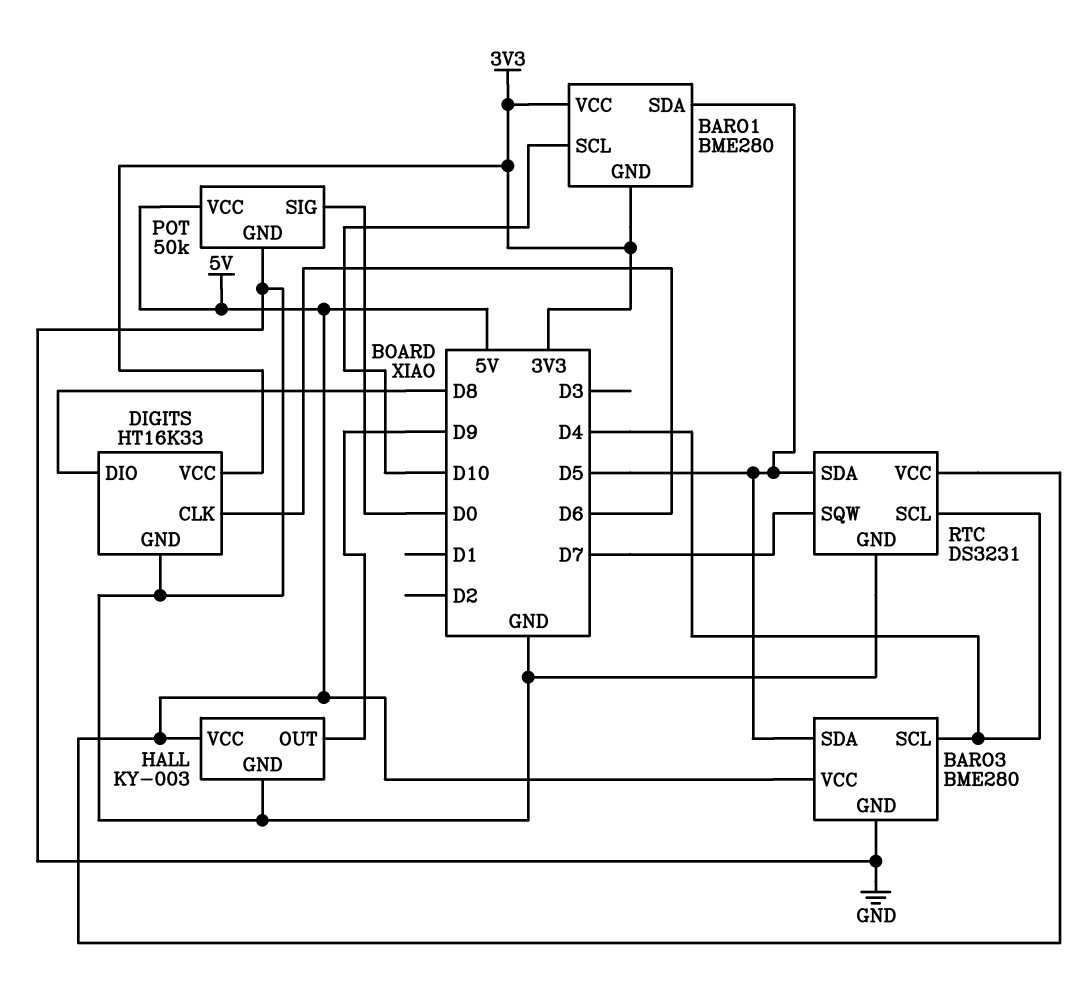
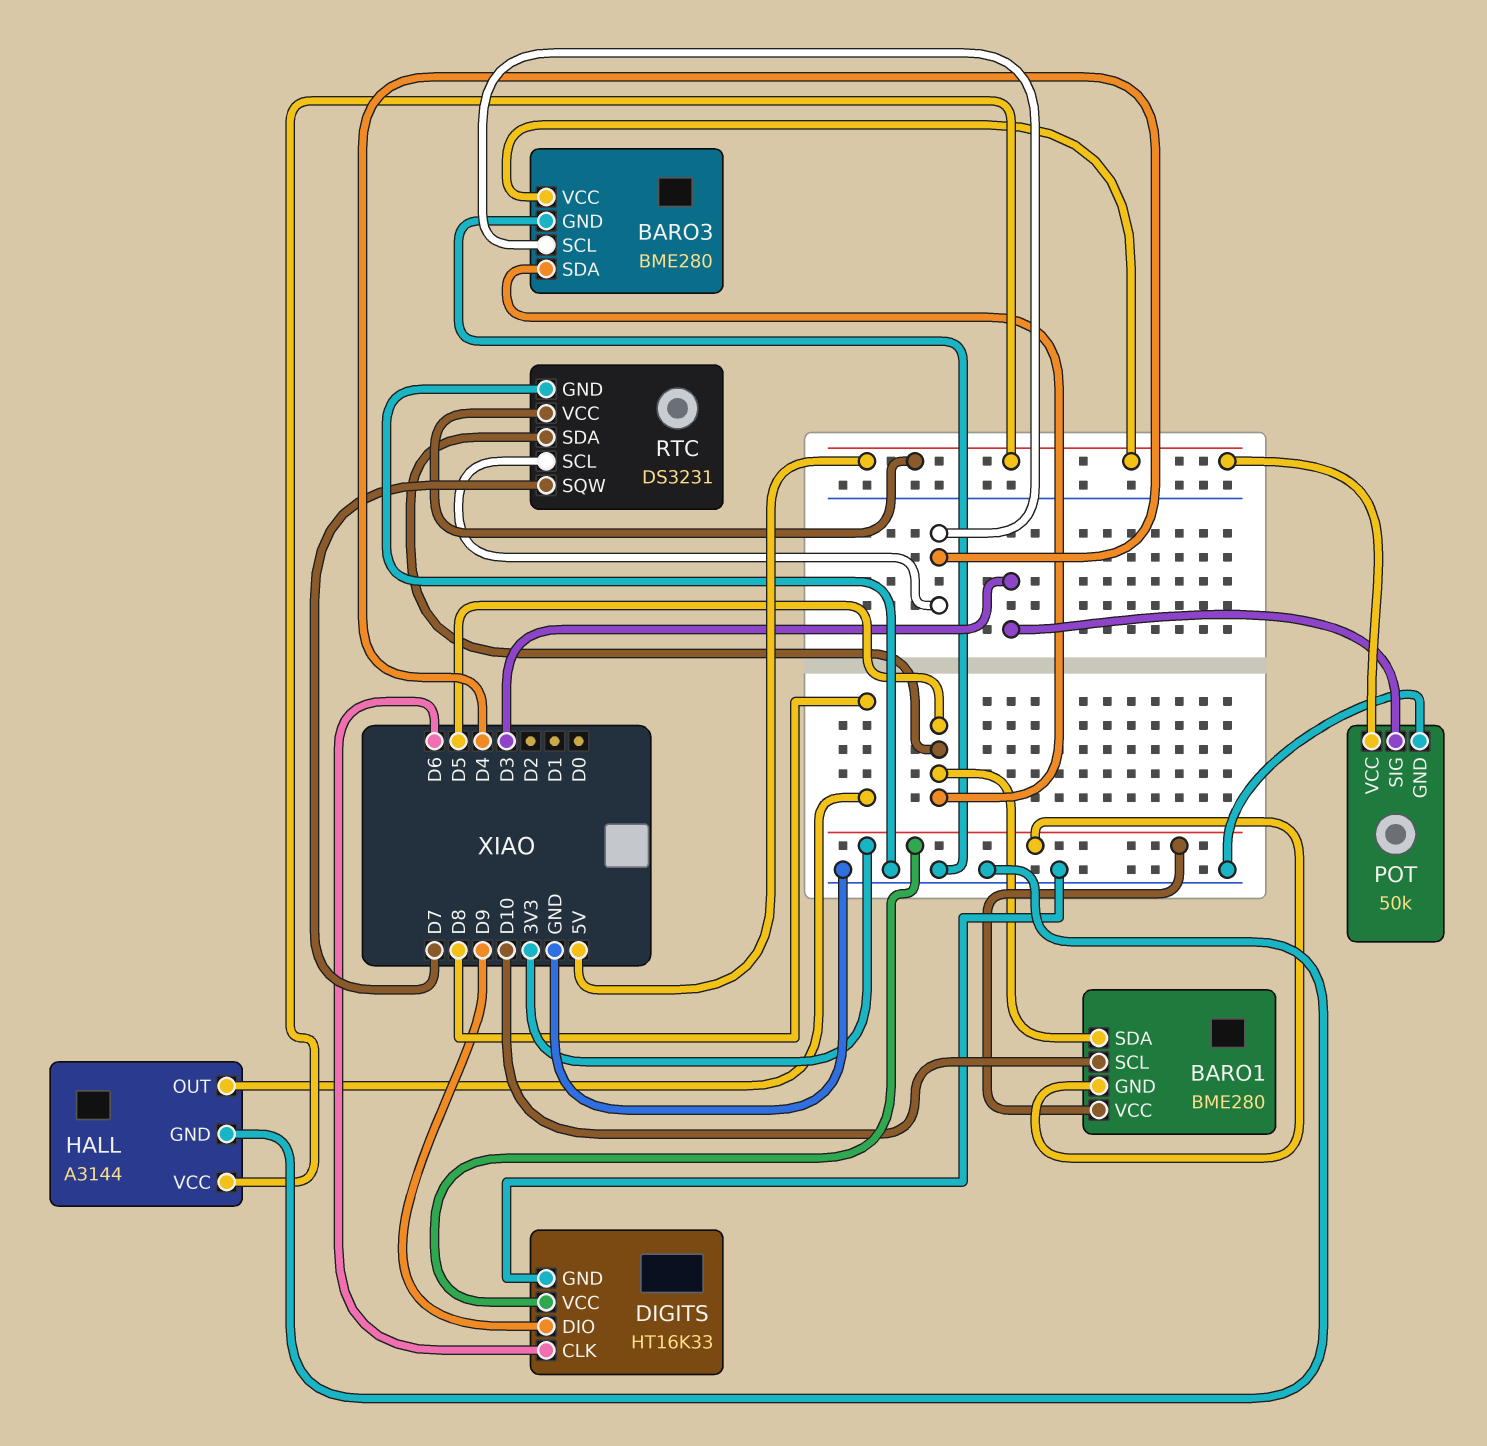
DIGITS pin DIO: D8 -> D9
HALL: KY-003 -> A3144
HALL pin OUT: D9 -> D8
POT pin SIG: D0 -> D3

